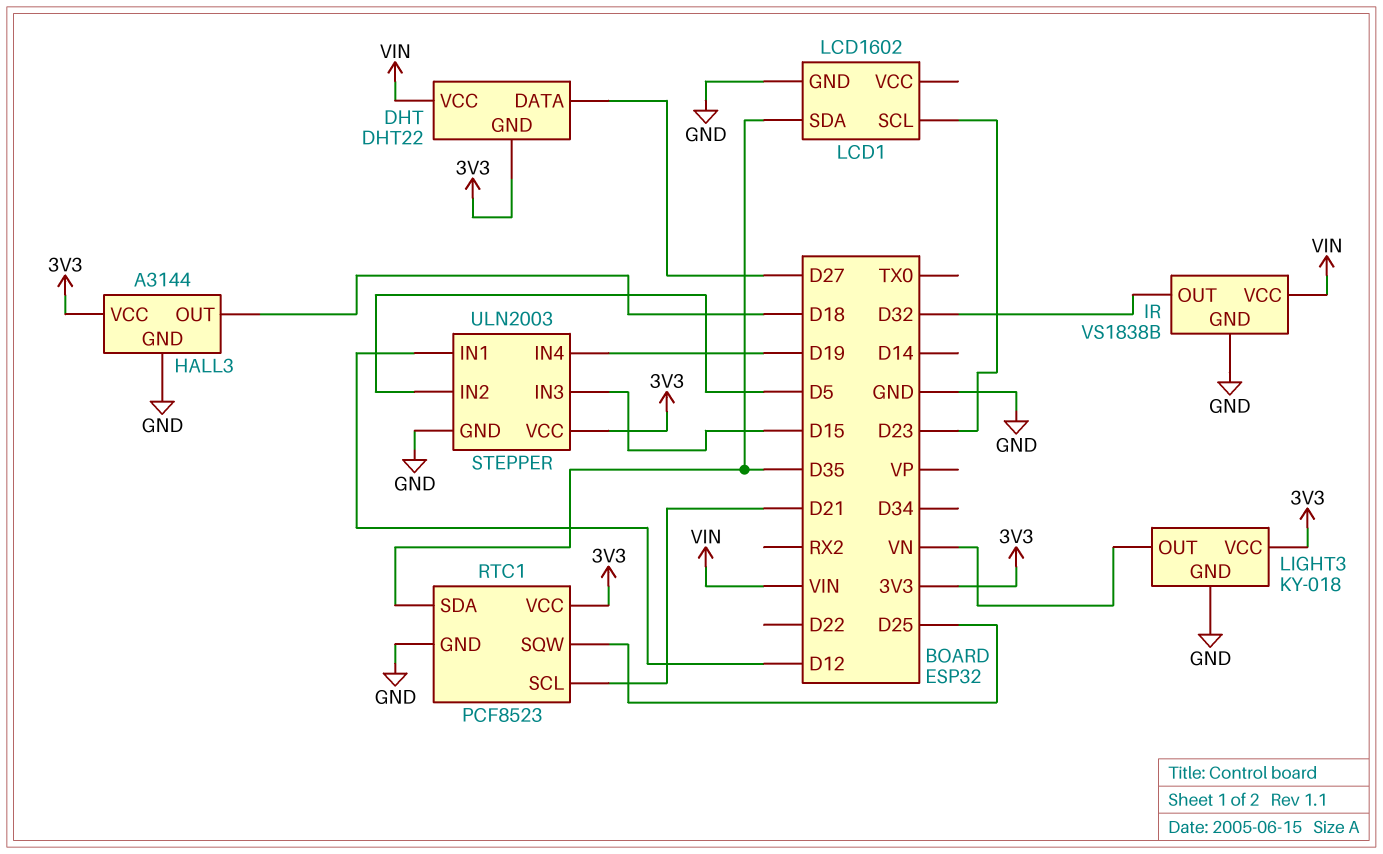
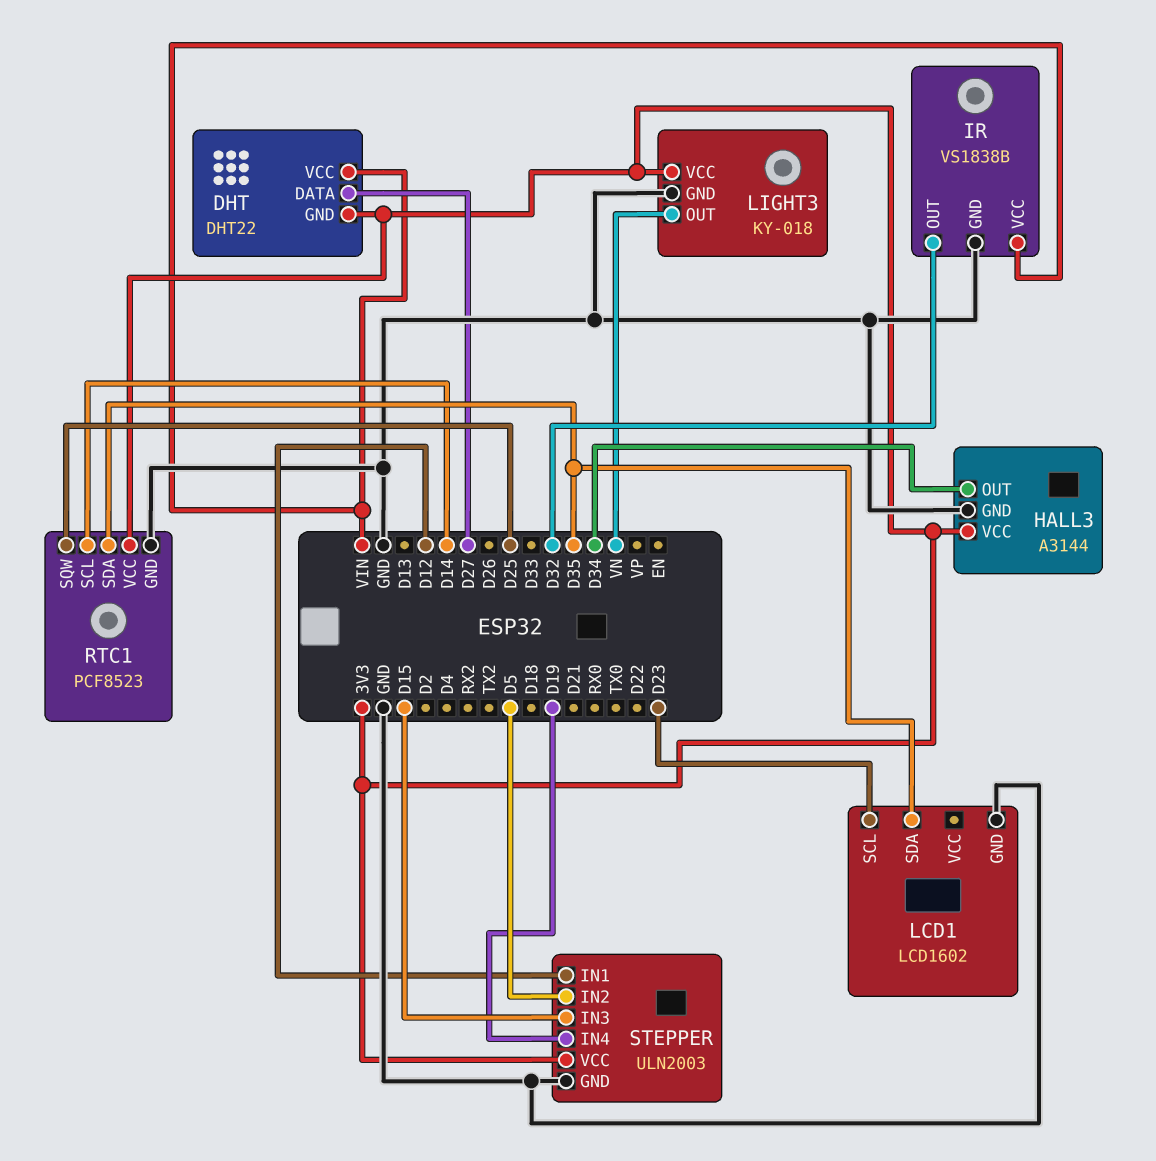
HALL3 pin OUT: D18 -> D34
RTC1 pin SCL: D21 -> D14

